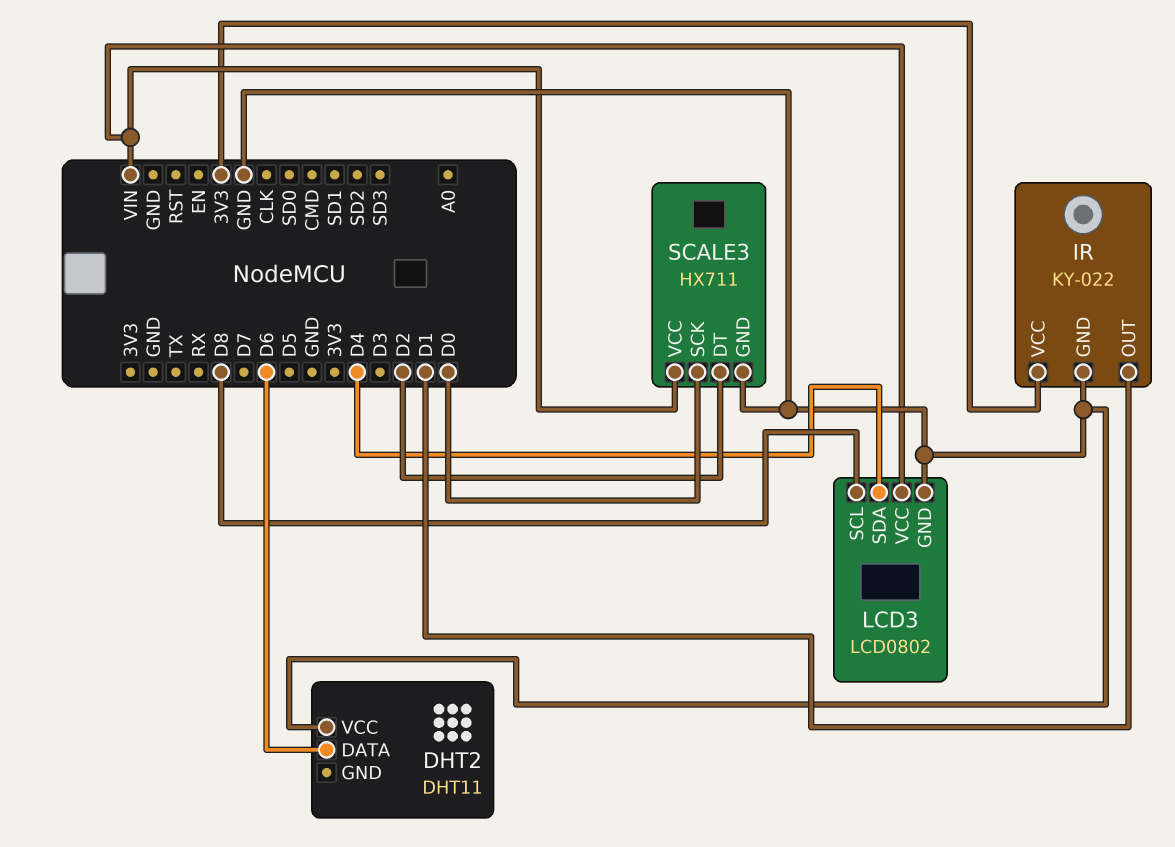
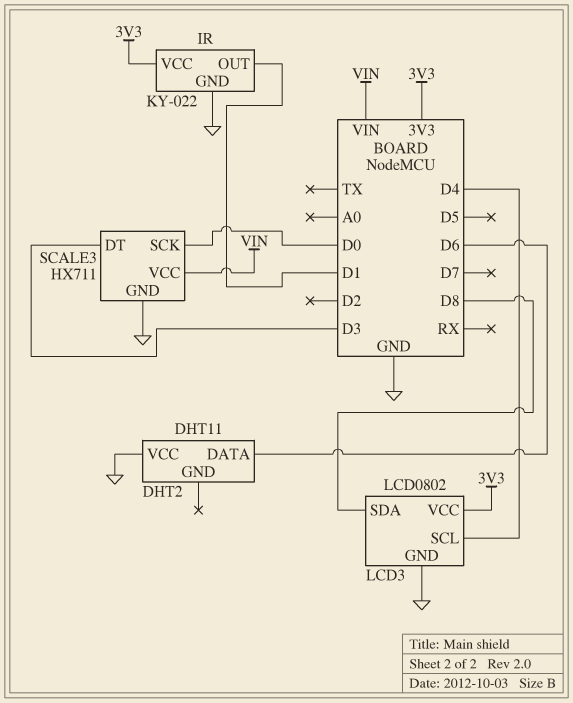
LCD3 pin SCL: D8 -> D4
LCD3 pin SDA: D4 -> D8
LCD3 pin VCC: VIN -> 3V3
SCALE3 pin DT: D2 -> D3

